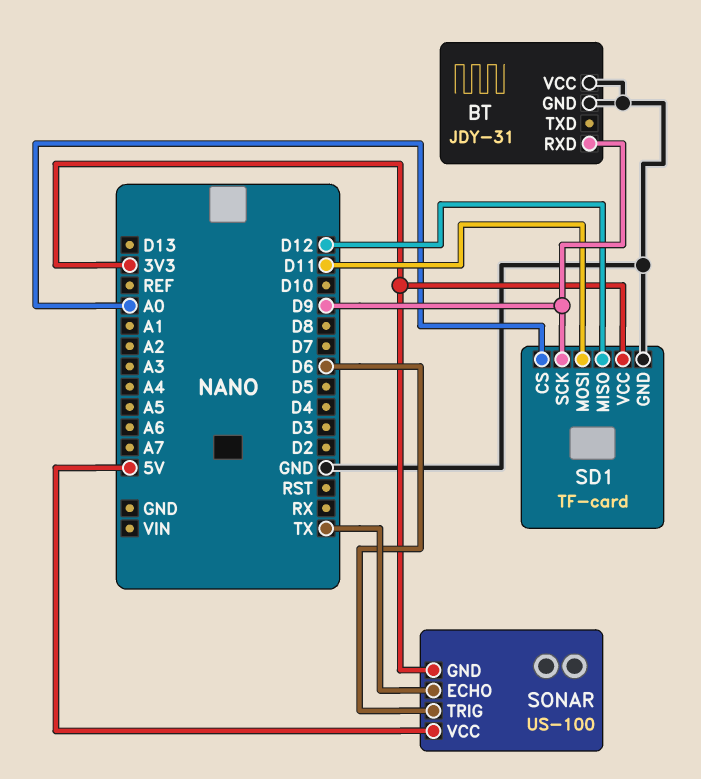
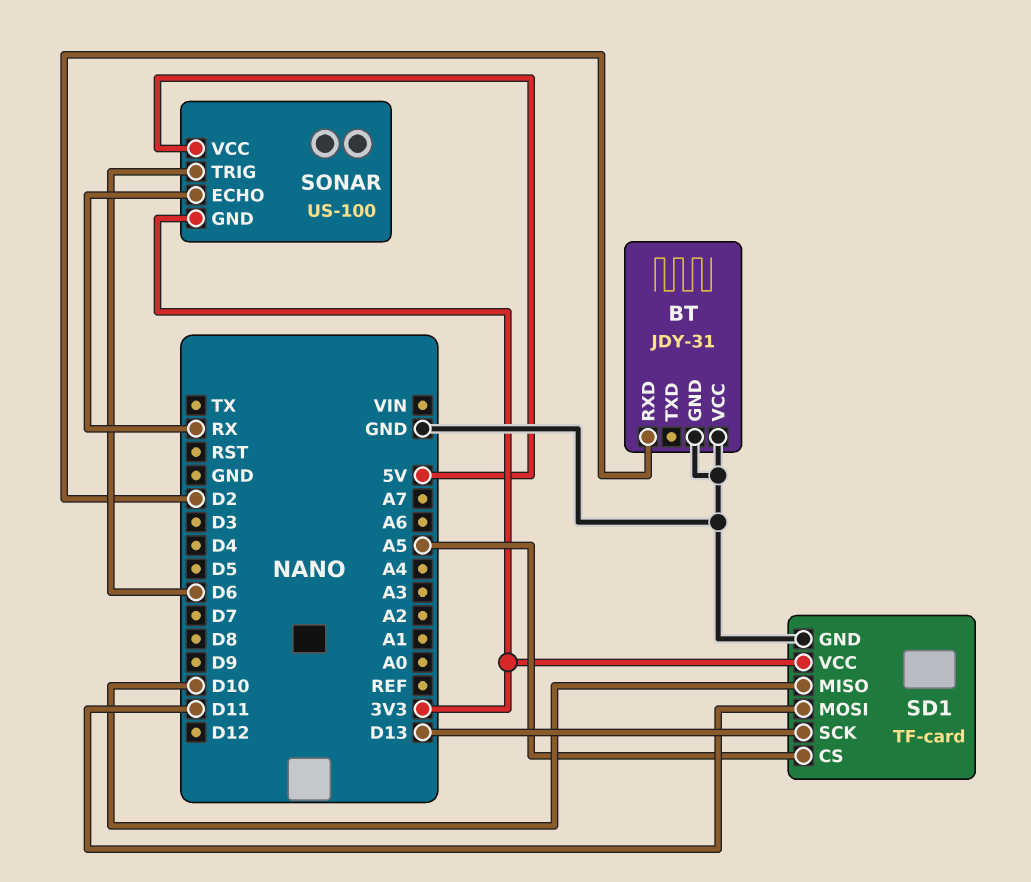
BT pin RXD: D9 -> D2
SD1 pin CS: A0 -> A5
SD1 pin MISO: D12 -> D10
SD1 pin SCK: D9 -> D13
SONAR pin ECHO: TX -> RX

